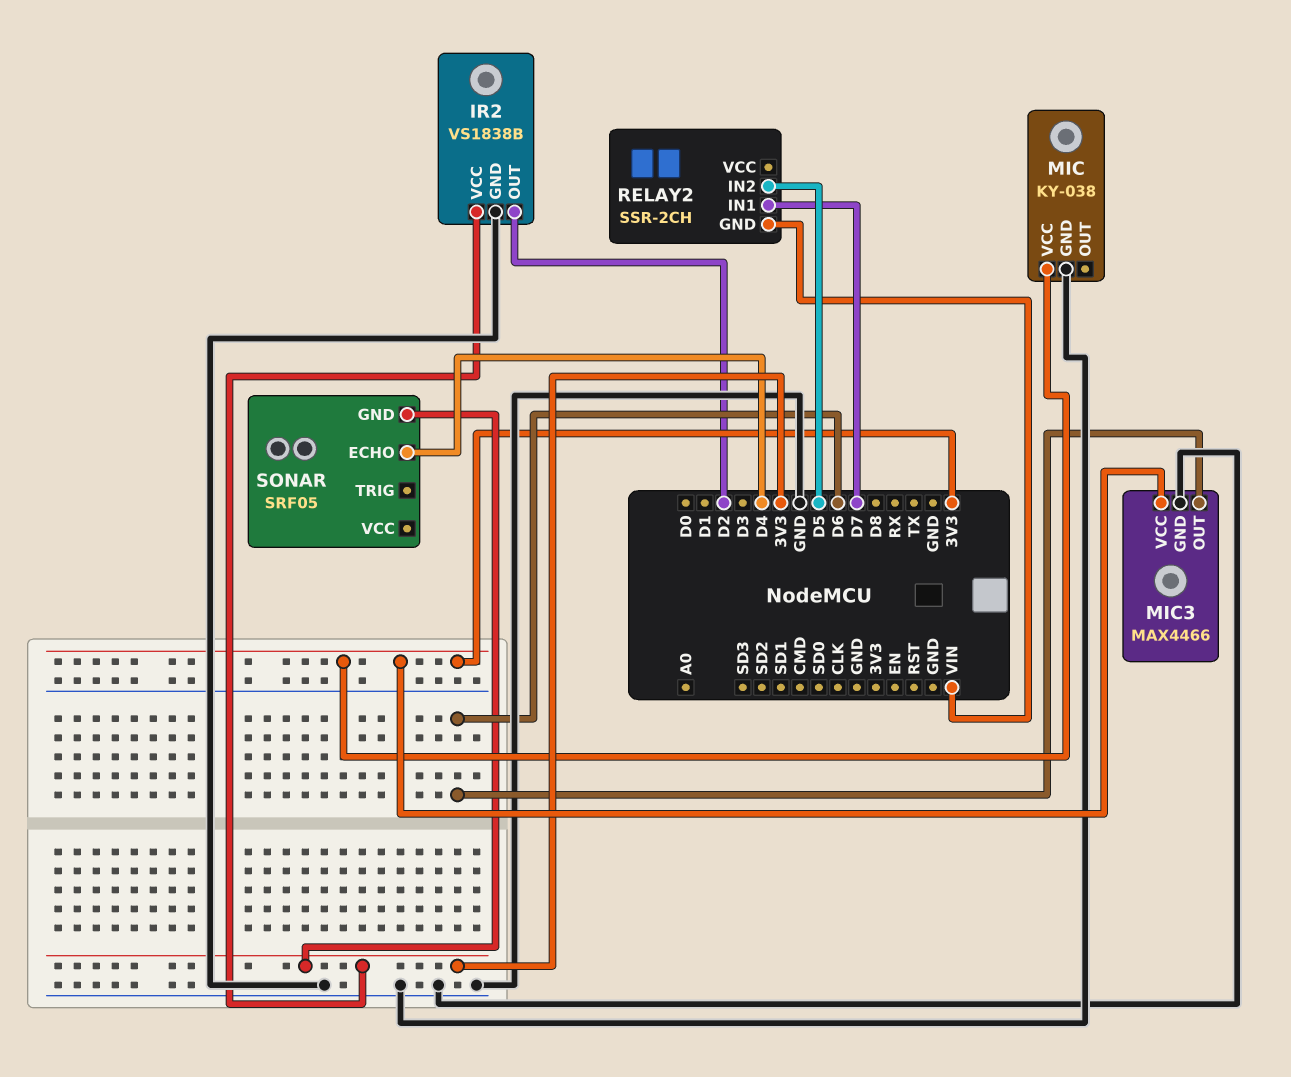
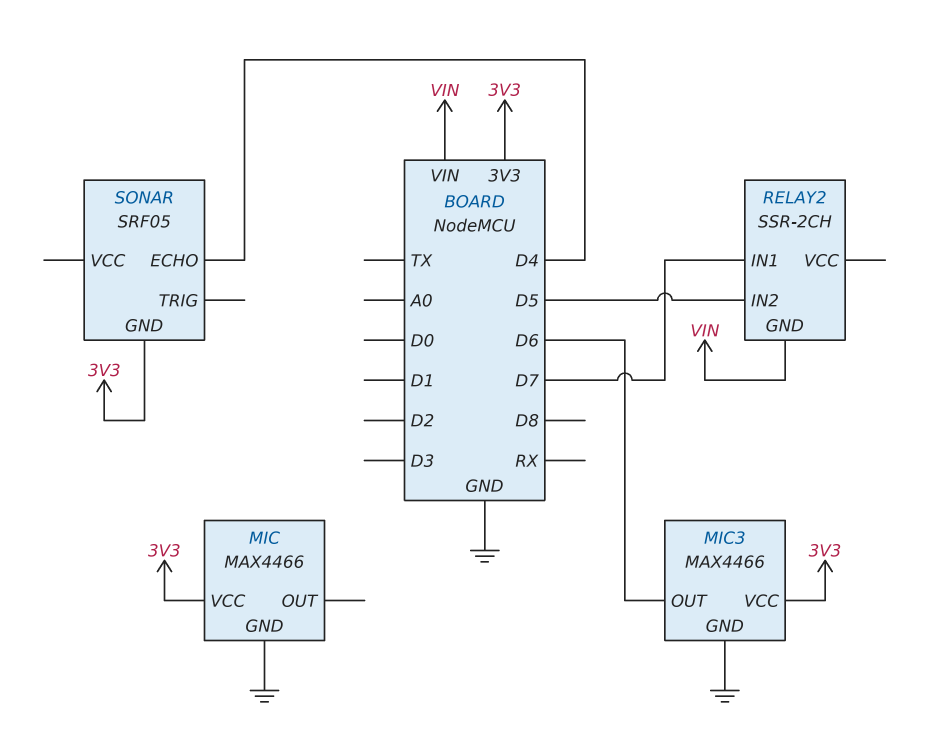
IR2: VS1838B -> none
IR2 pin GND: GND -> none
IR2 pin OUT: D2 -> none
IR2 pin VCC: 3V3 -> none
MIC: KY-038 -> MAX4466

